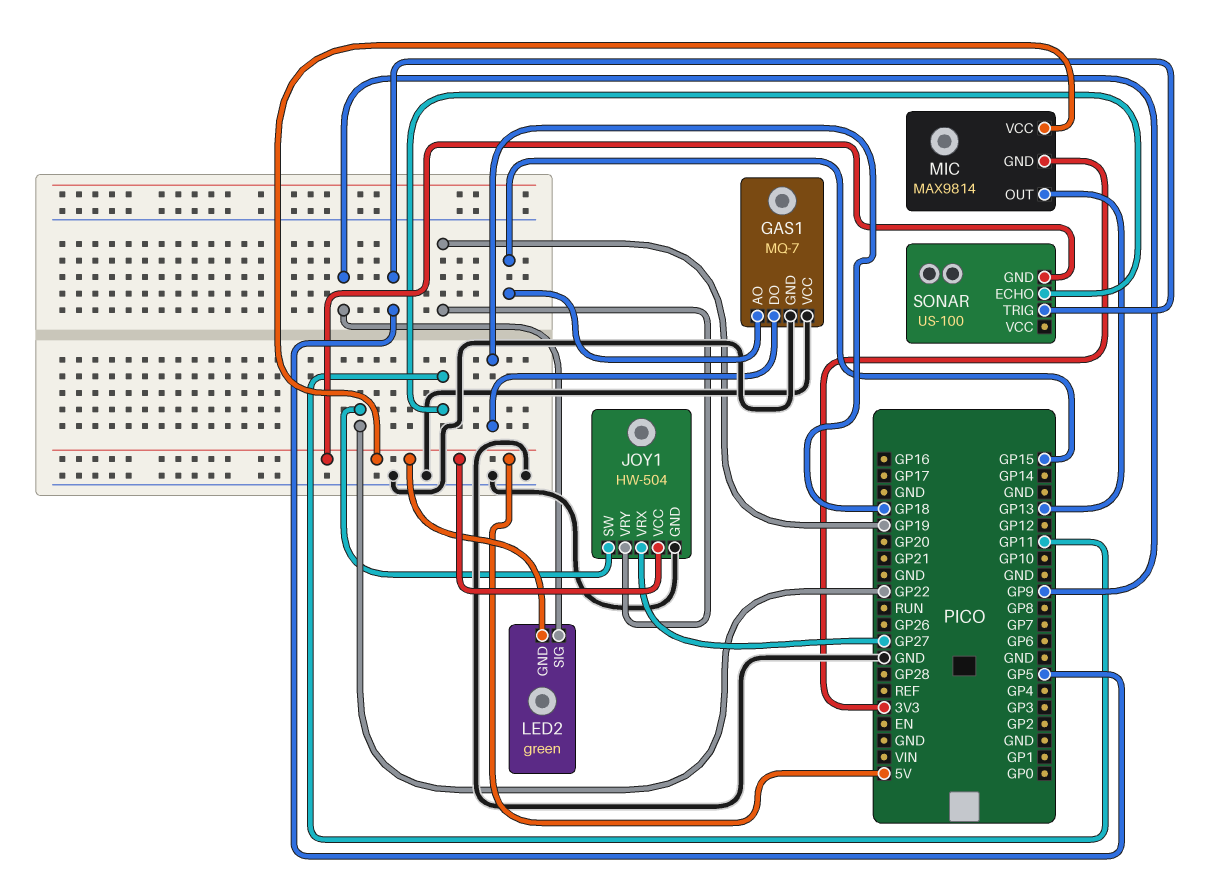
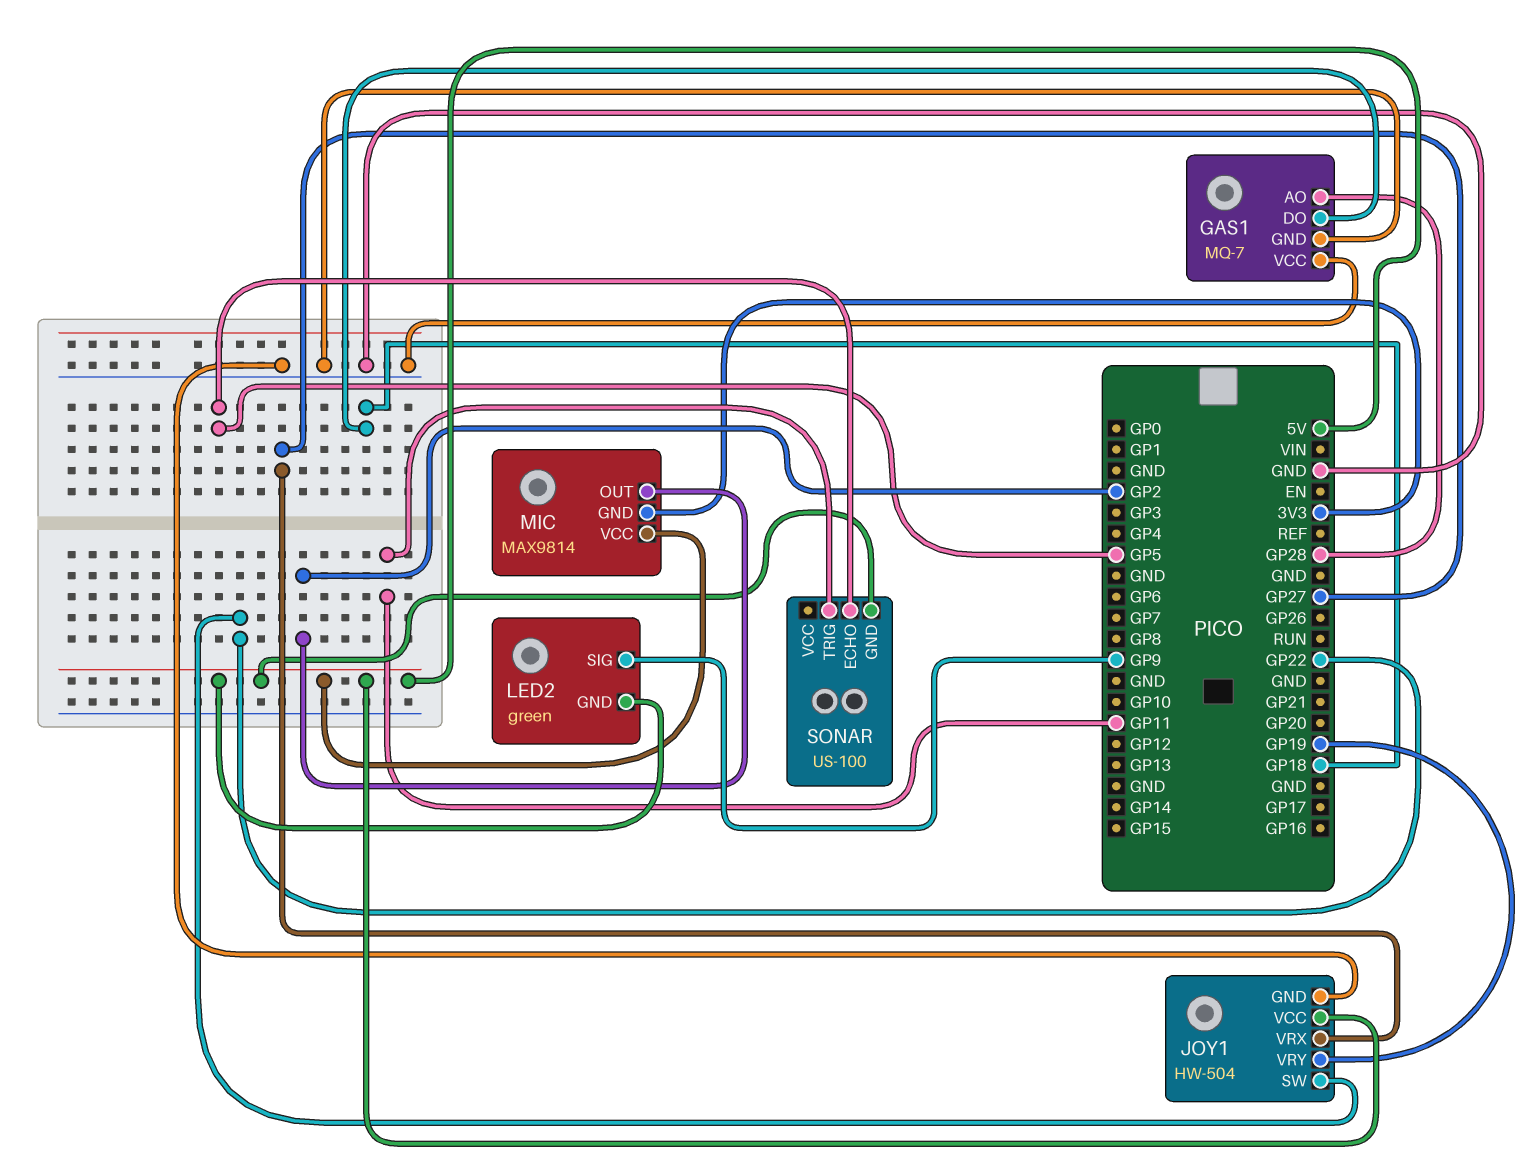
GAS1 pin AO: GP15 -> GP28
MIC pin OUT: GP13 -> GP2
SONAR pin ECHO: GP11 -> GP5
SONAR pin TRIG: GP5 -> GP11

